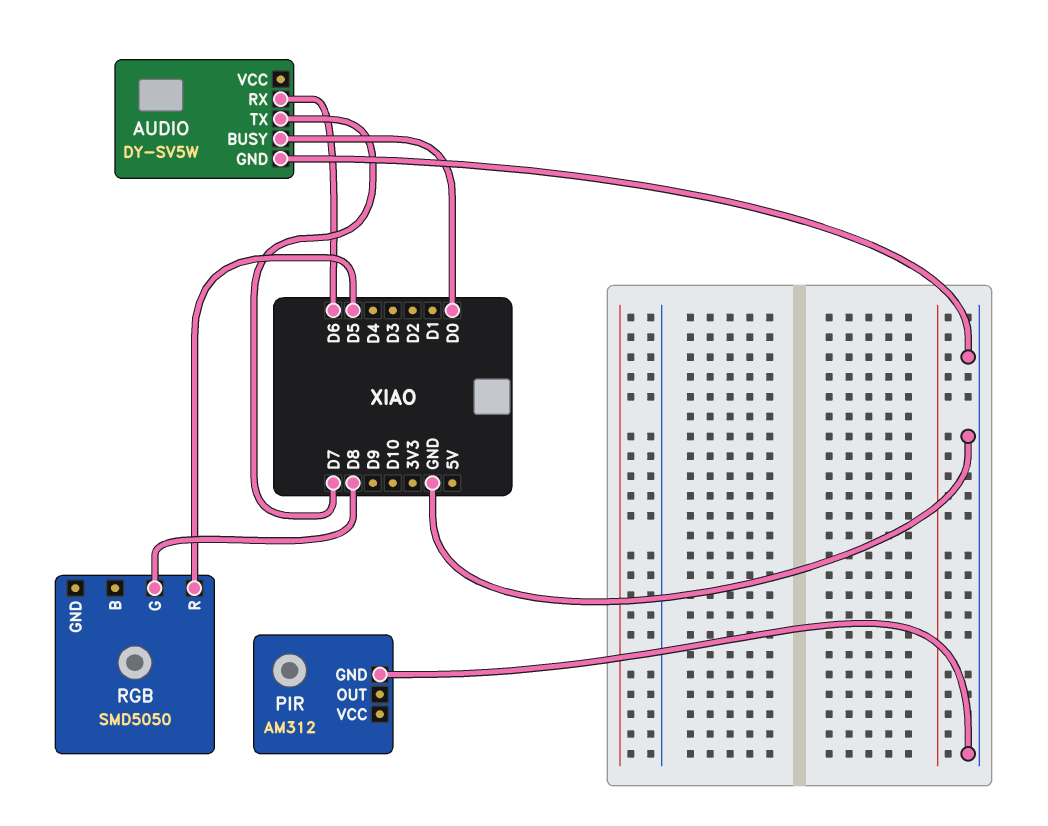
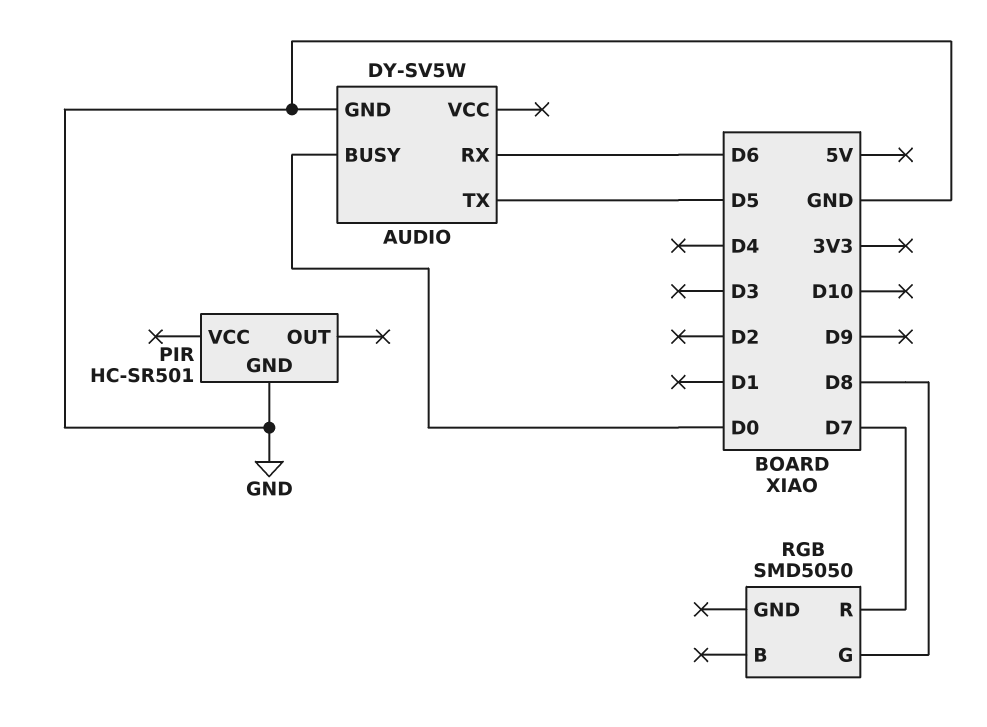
AUDIO pin TX: D7 -> D5
PIR: AM312 -> HC-SR501
RGB pin R: D5 -> D7

